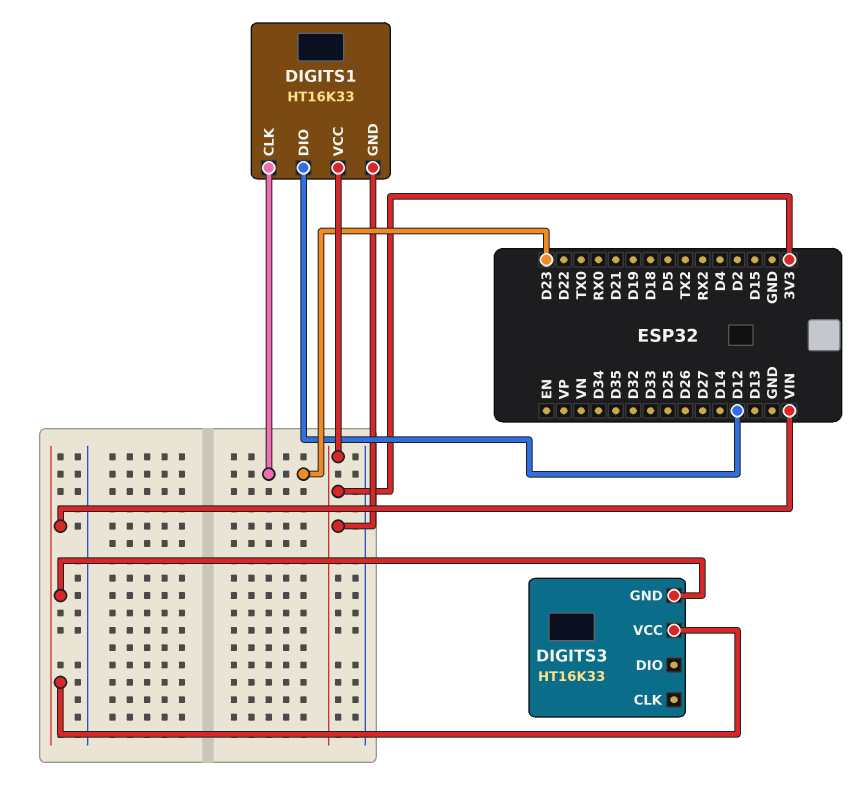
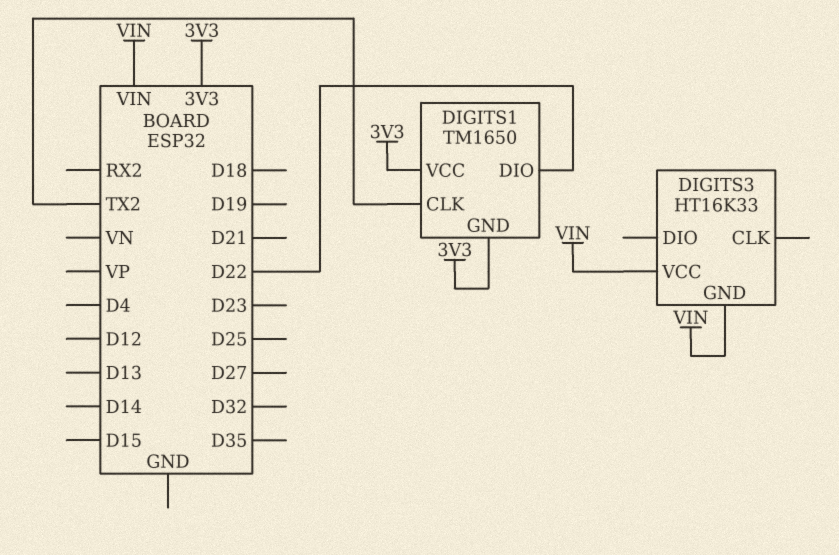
DIGITS1: HT16K33 -> TM1650
DIGITS1 pin CLK: D23 -> TX2
DIGITS1 pin DIO: D12 -> D22

